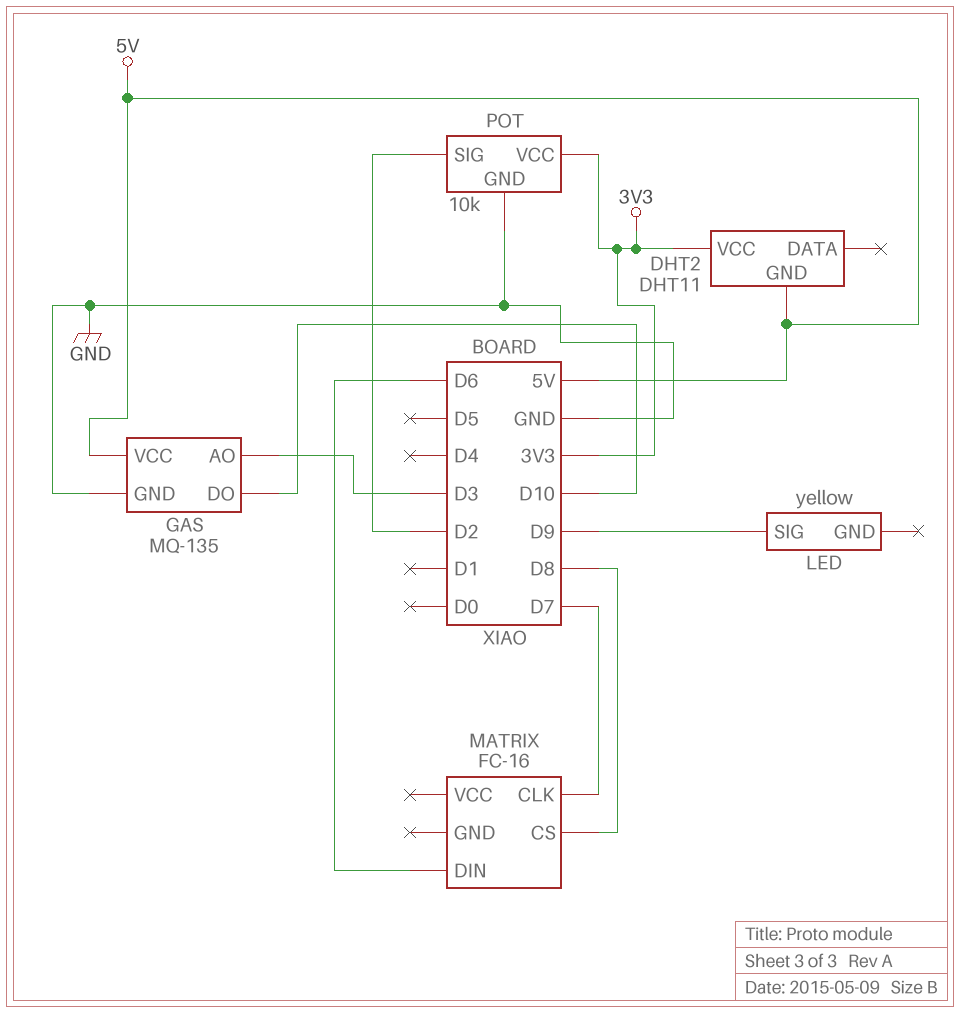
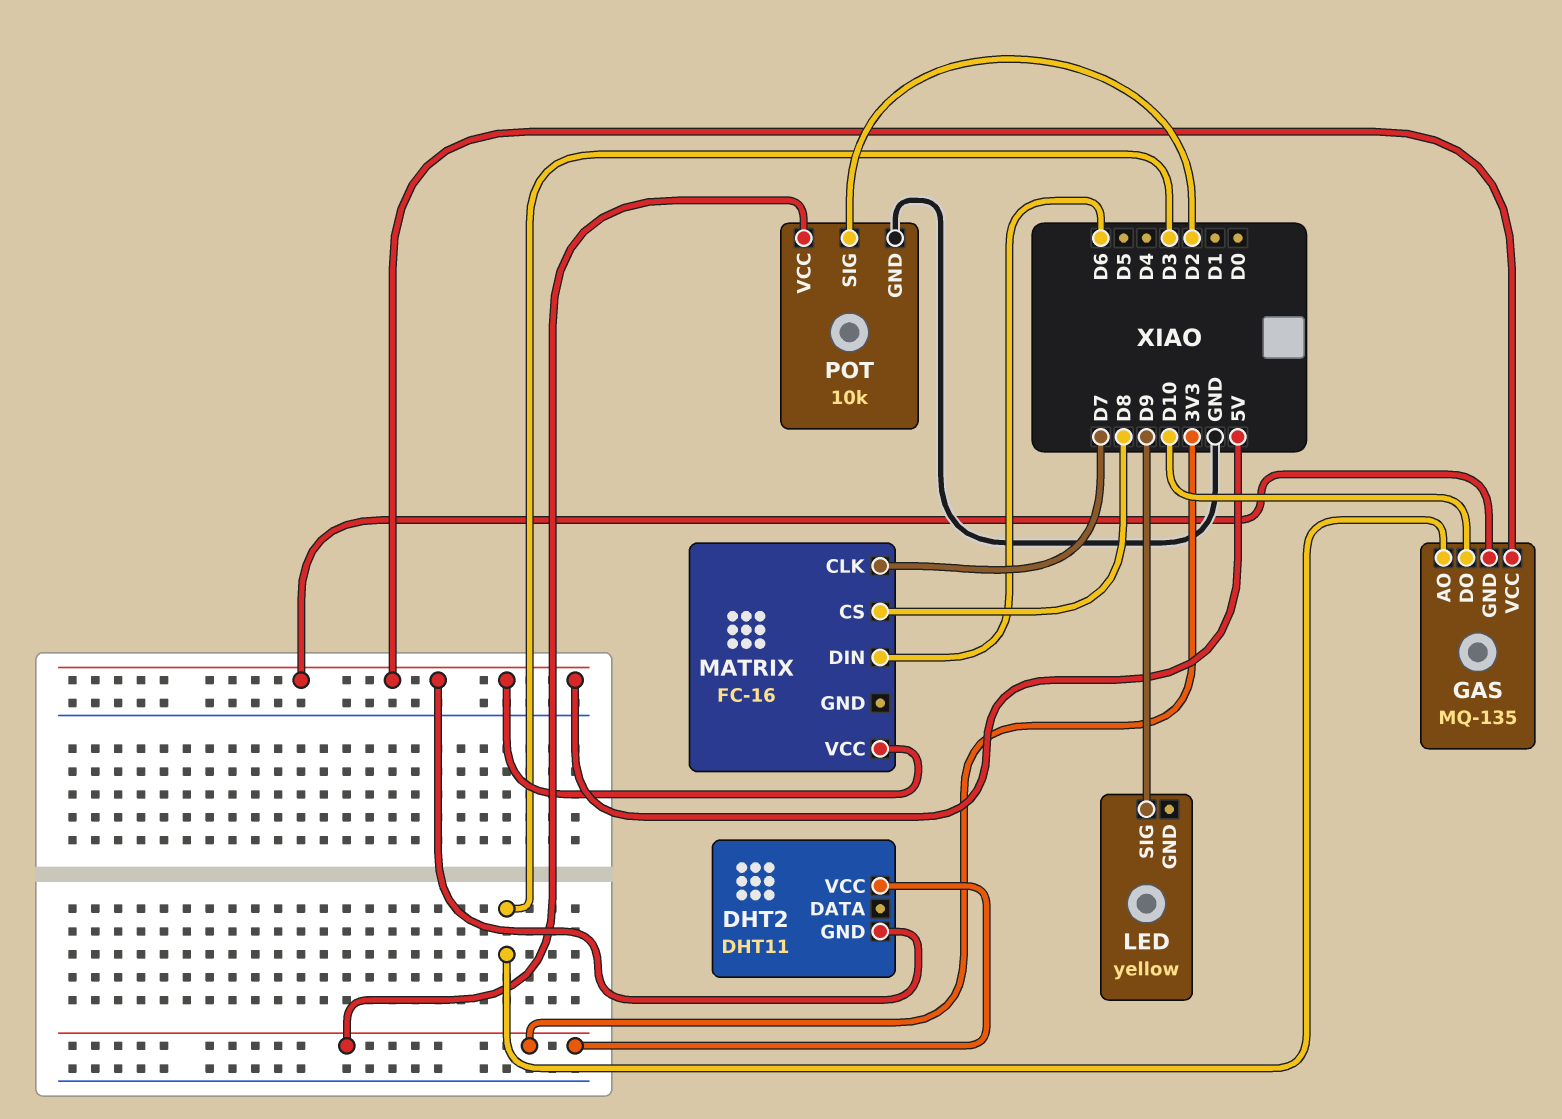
GAS pin GND: GND -> 5V
MATRIX pin VCC: none -> 5V

